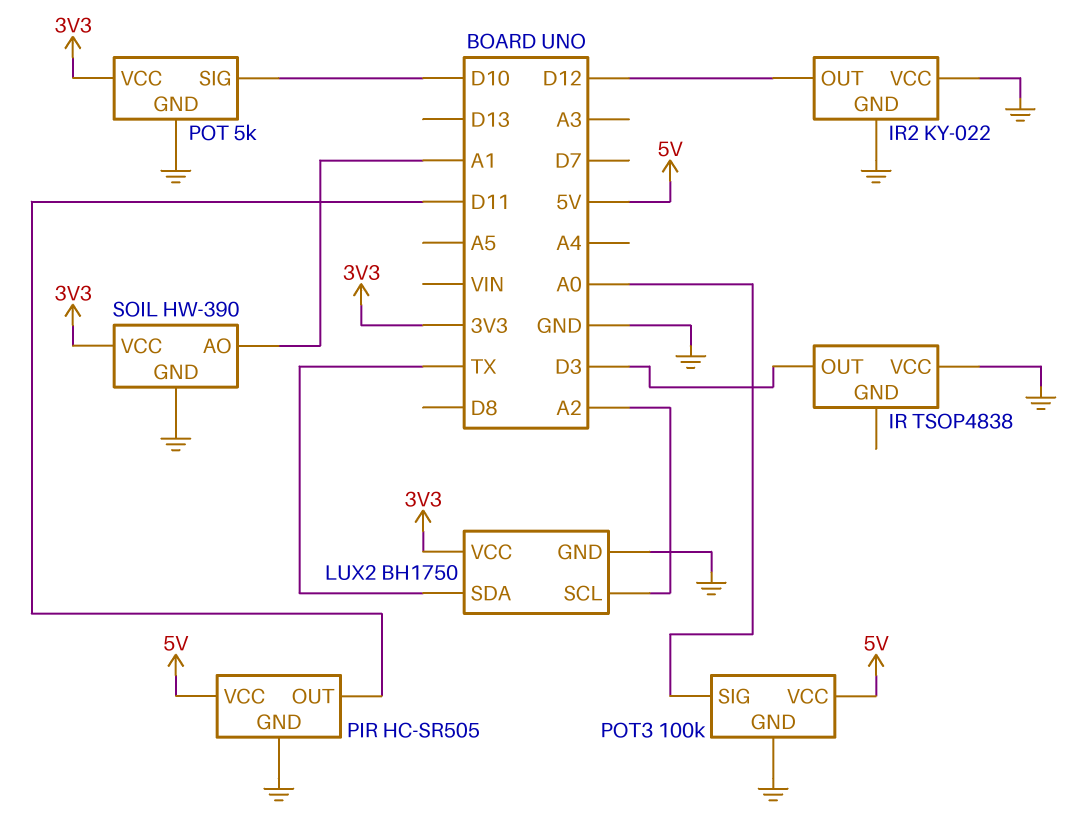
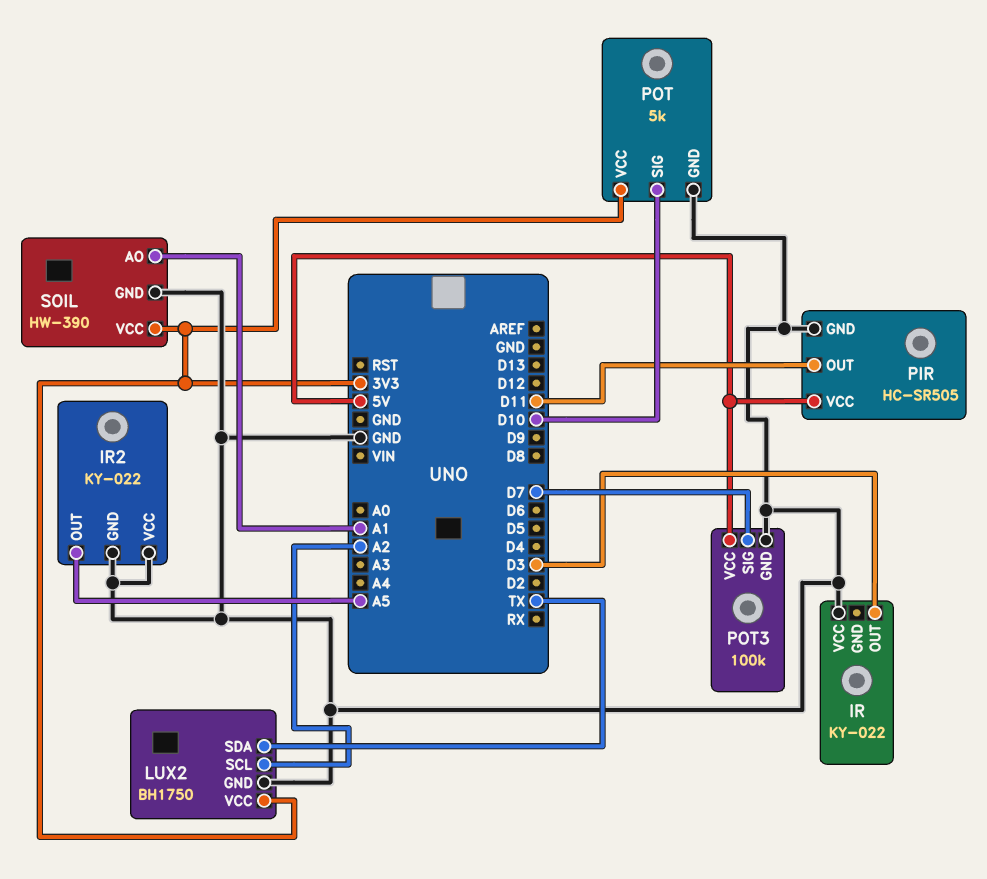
IR: TSOP4838 -> KY-022
IR2 pin OUT: D12 -> A5
POT3 pin SIG: A0 -> D7

